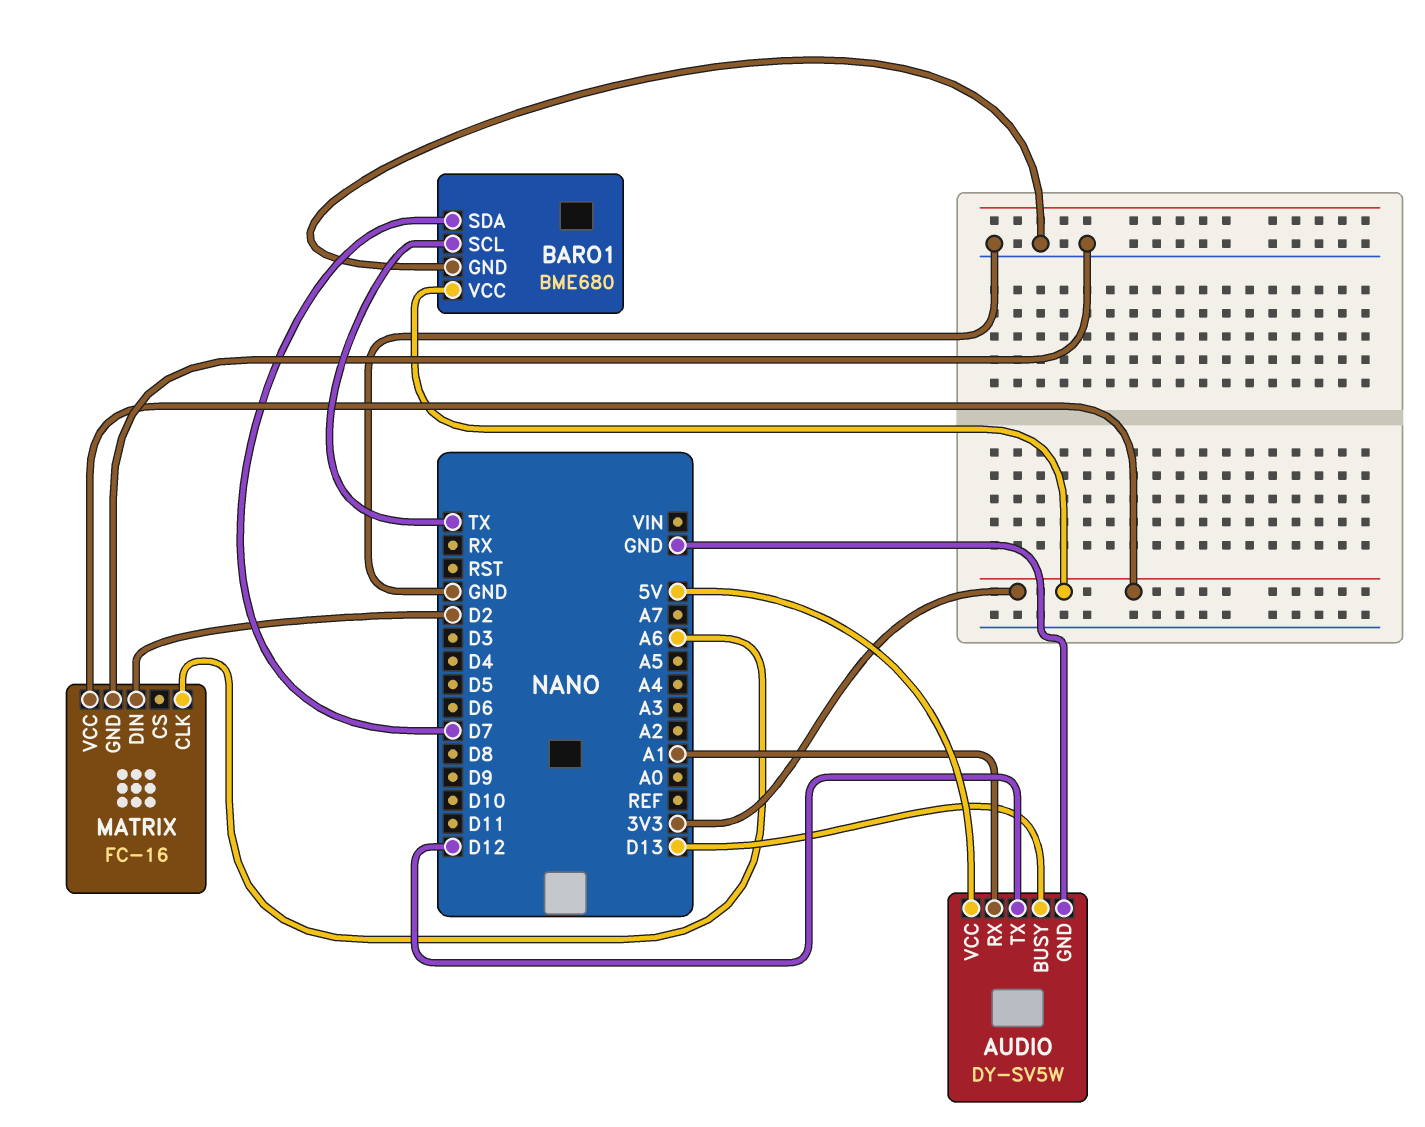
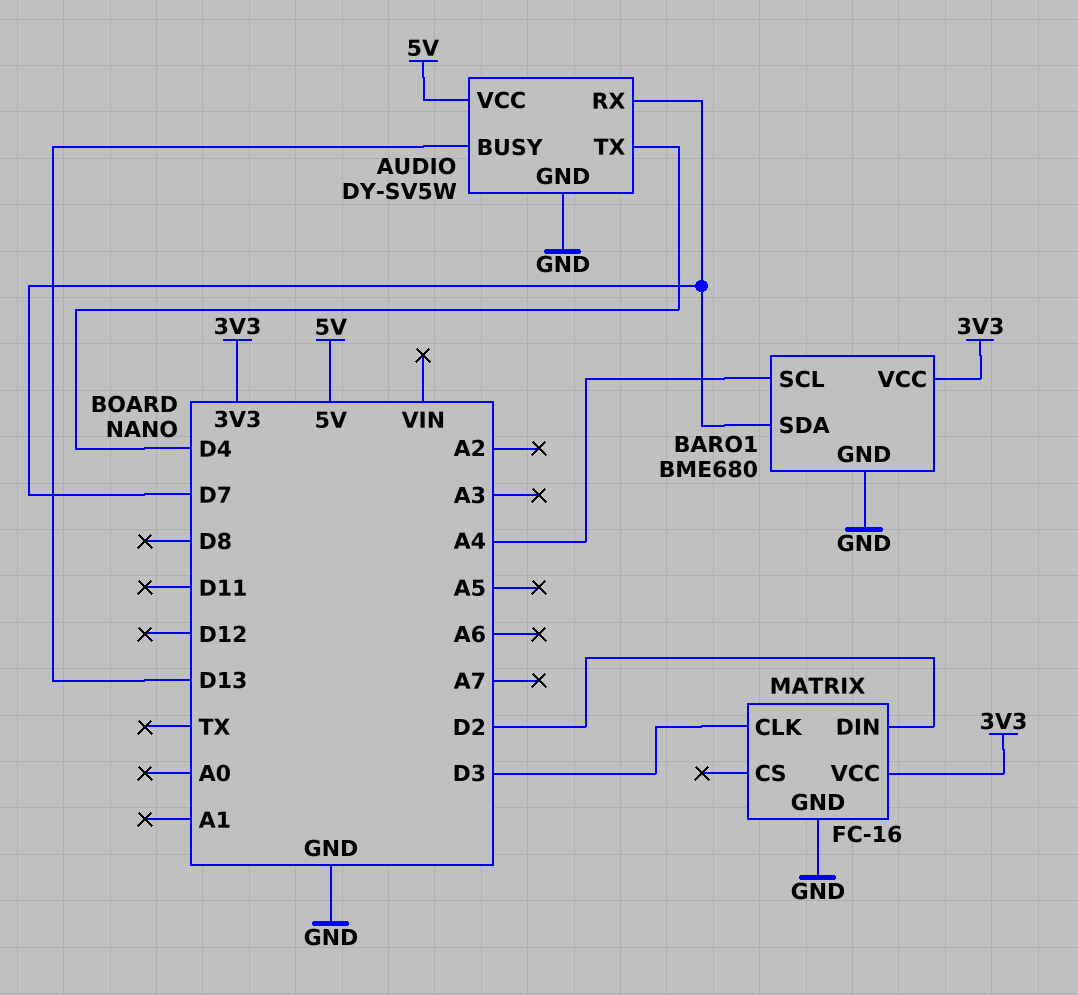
AUDIO pin RX: A1 -> D7
AUDIO pin TX: D12 -> D4
BARO1 pin SCL: TX -> A4
MATRIX pin CLK: A6 -> D3

